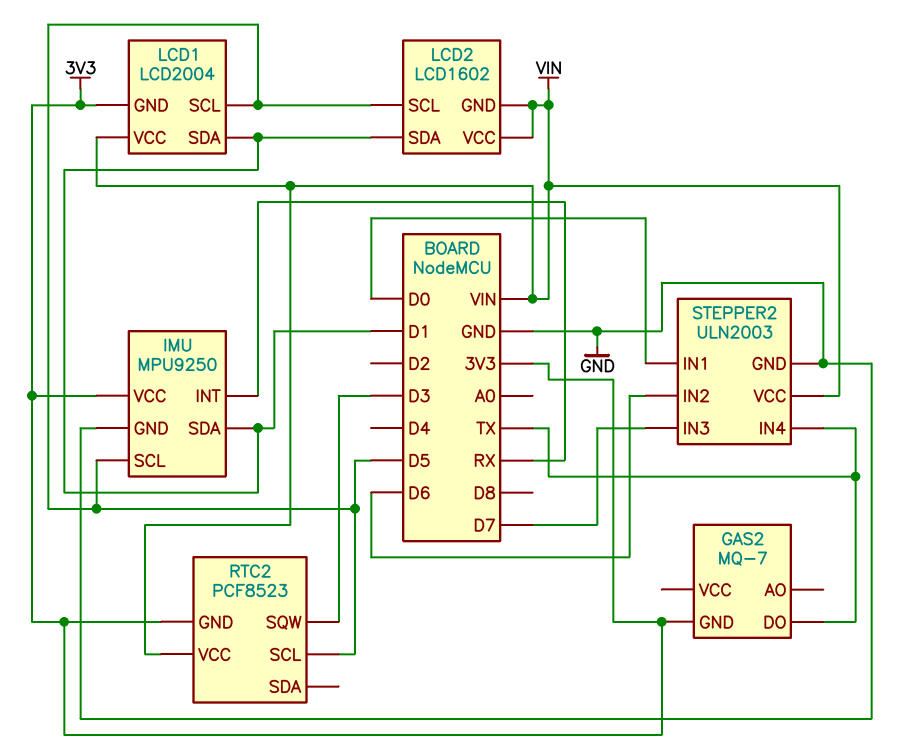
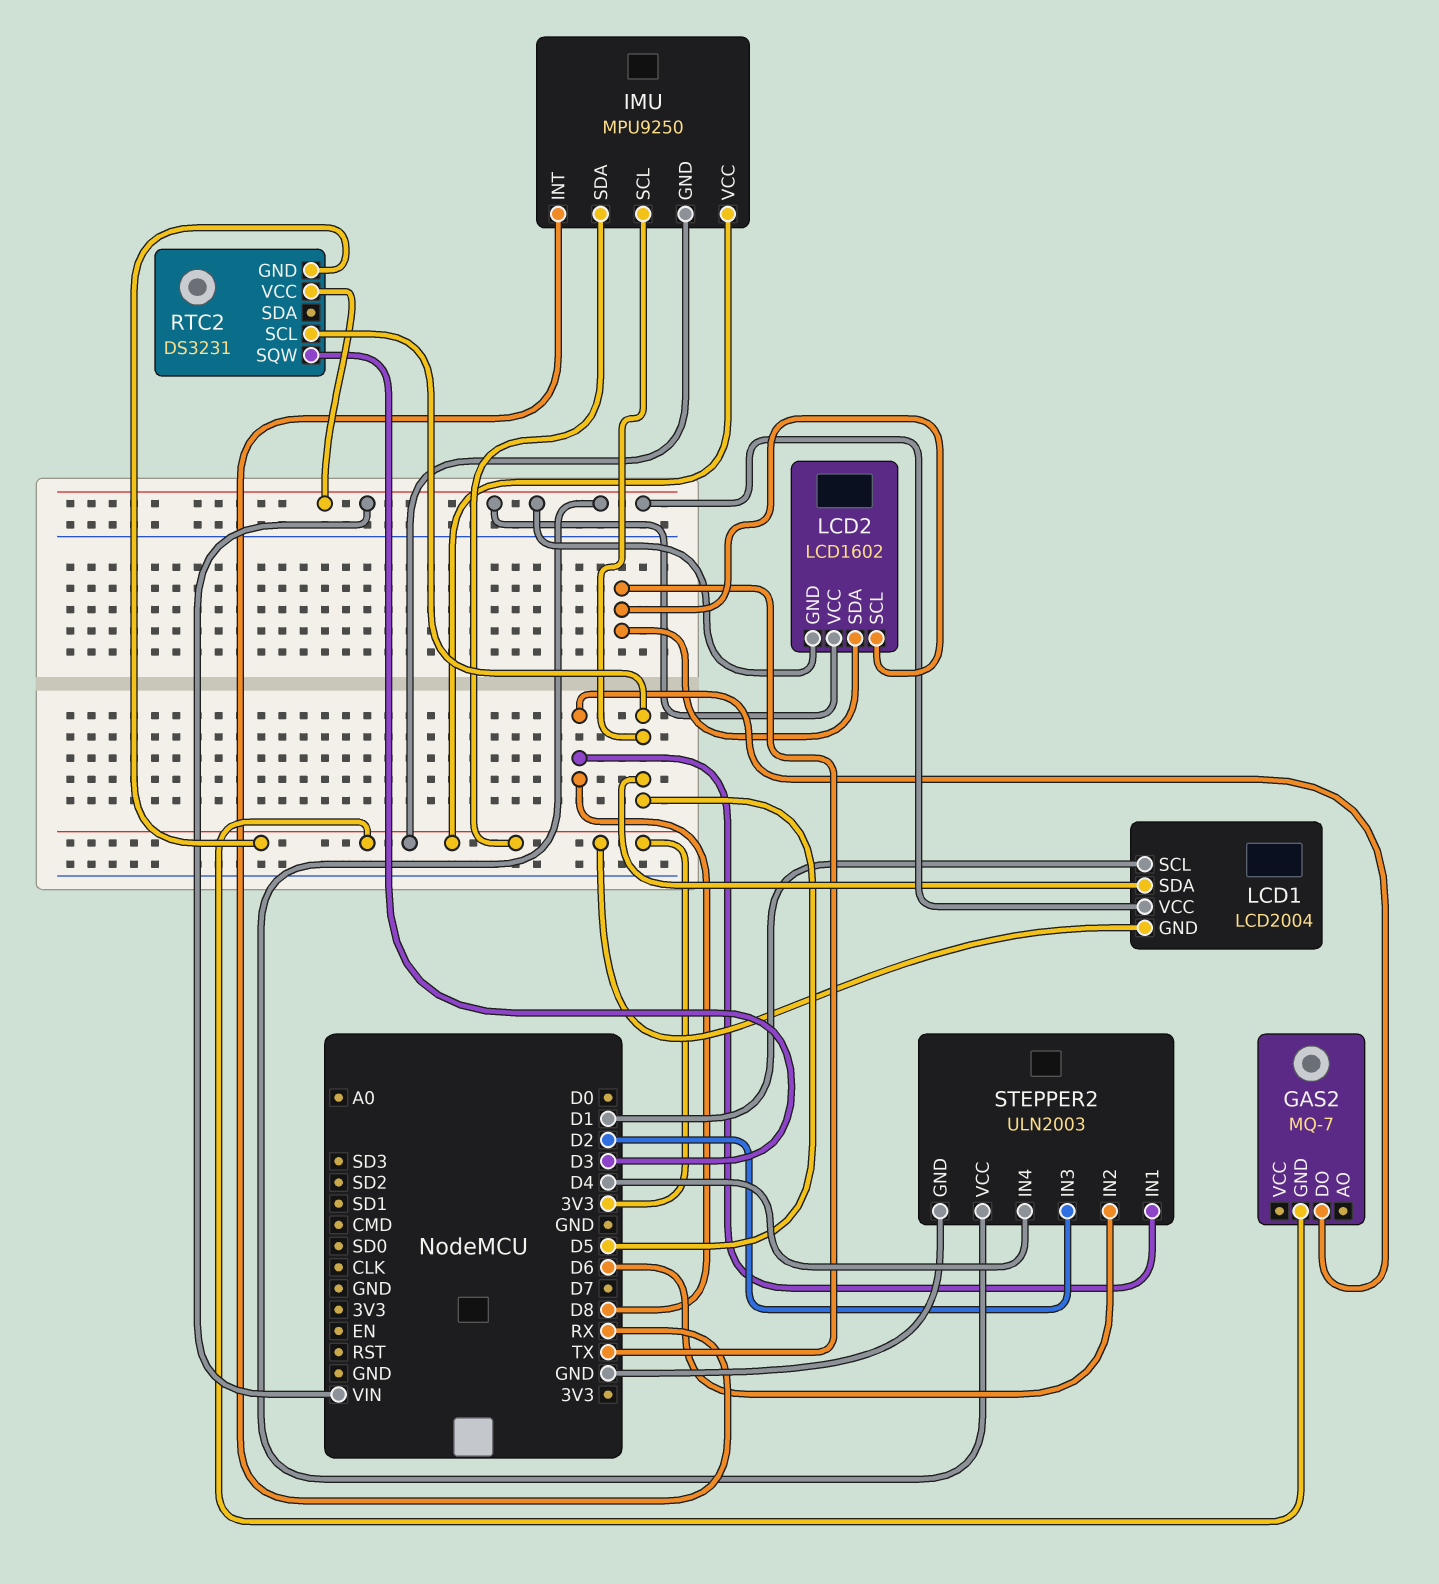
GAS2 pin DO: TX -> D8
IMU pin GND: GND -> 3V3
IMU pin SDA: D1 -> 3V3
LCD1 pin SCL: D5 -> D1
LCD1 pin SDA: D1 -> D5
LCD2 pin SCL: D5 -> TX
LCD2 pin SDA: D1 -> TX
RTC2: PCF8523 -> DS3231
STEPPER2 pin IN1: D0 -> D8
STEPPER2 pin IN3: D7 -> D2
STEPPER2 pin IN4: TX -> D4

